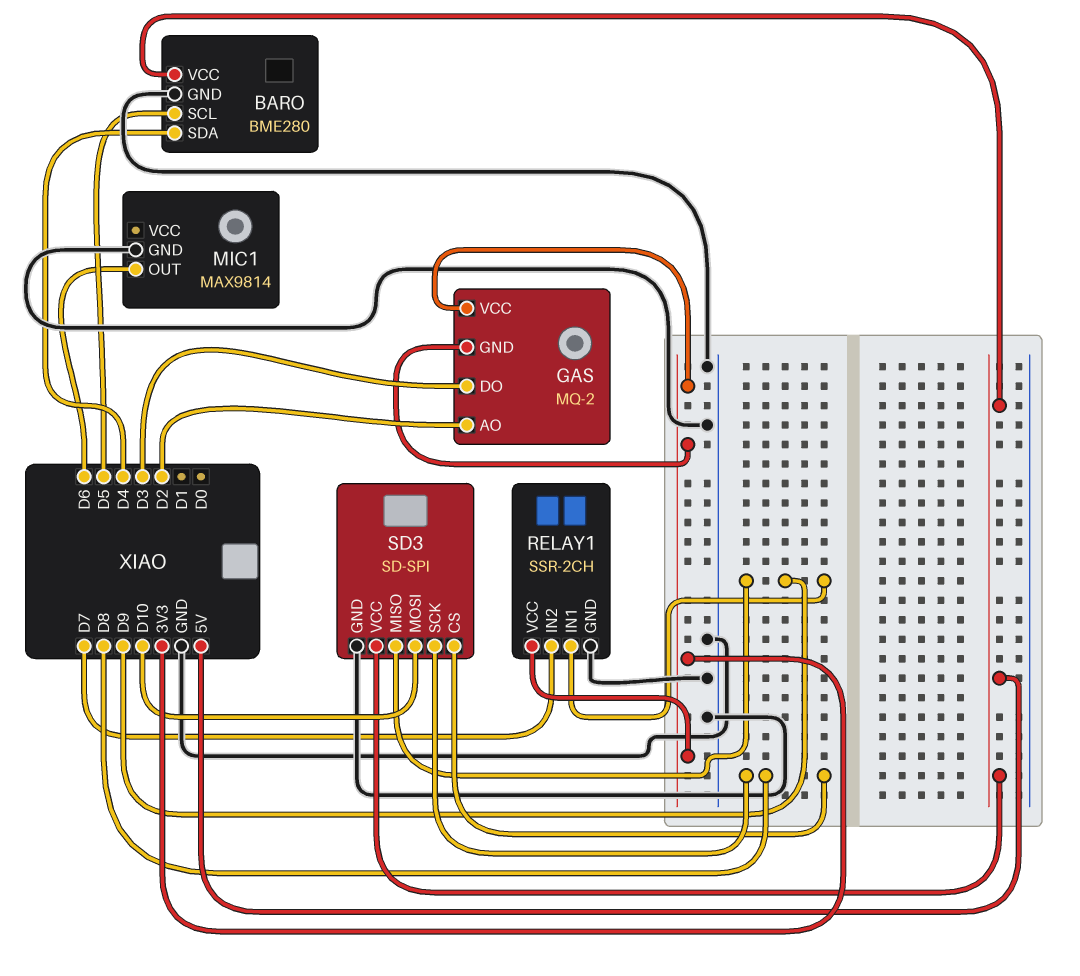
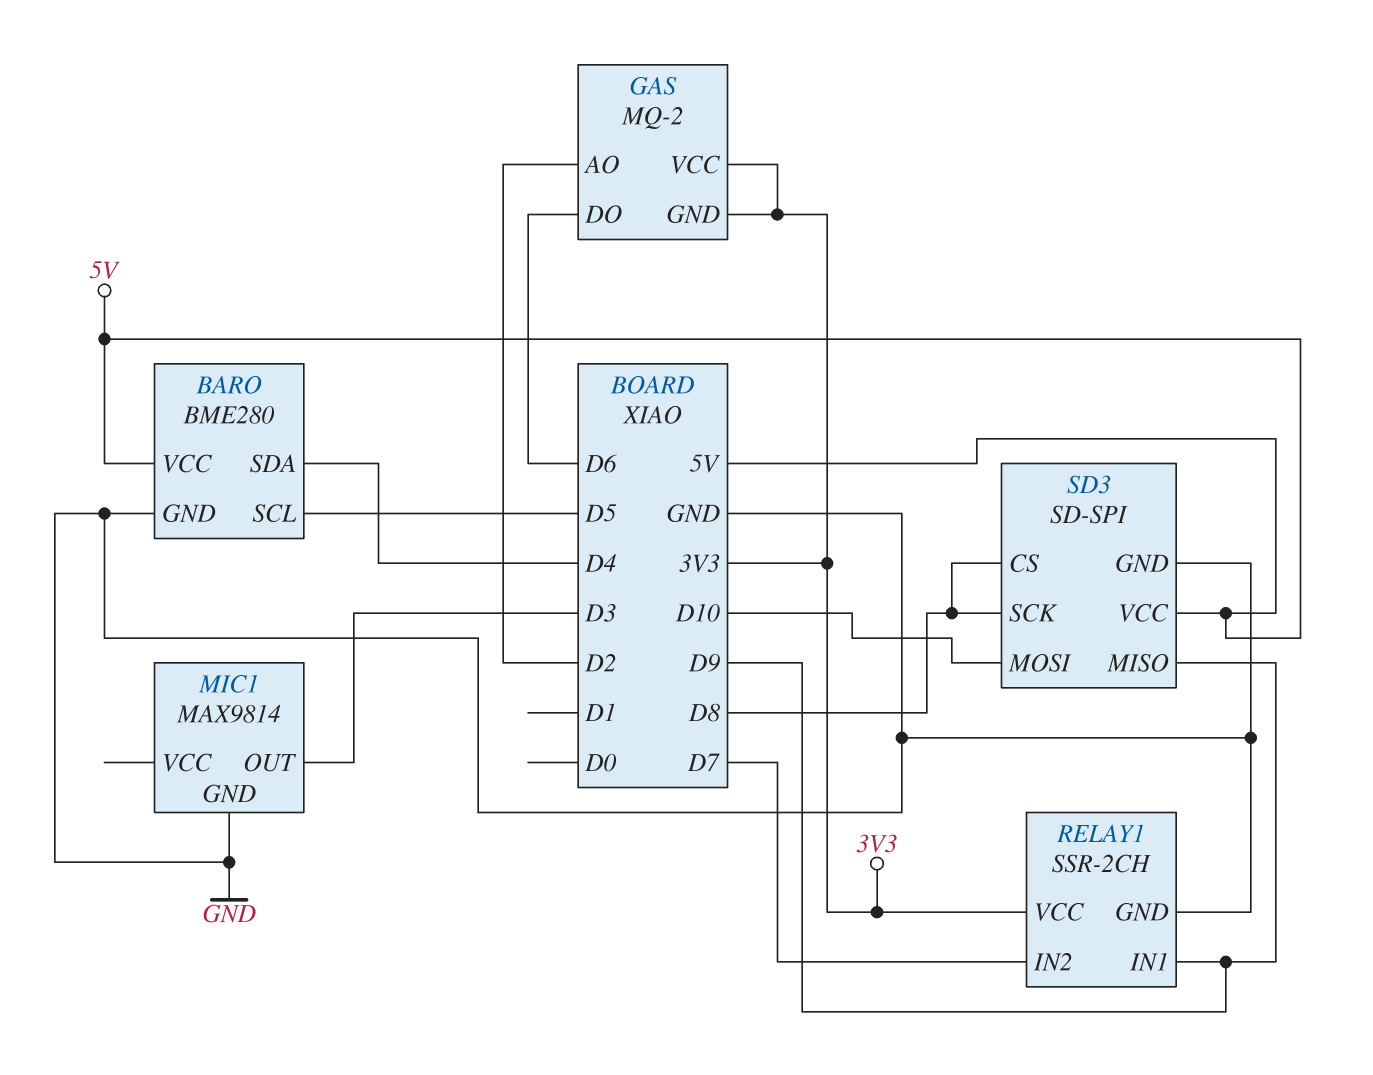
GAS pin DO: D3 -> D6
MIC1 pin OUT: D6 -> D3

